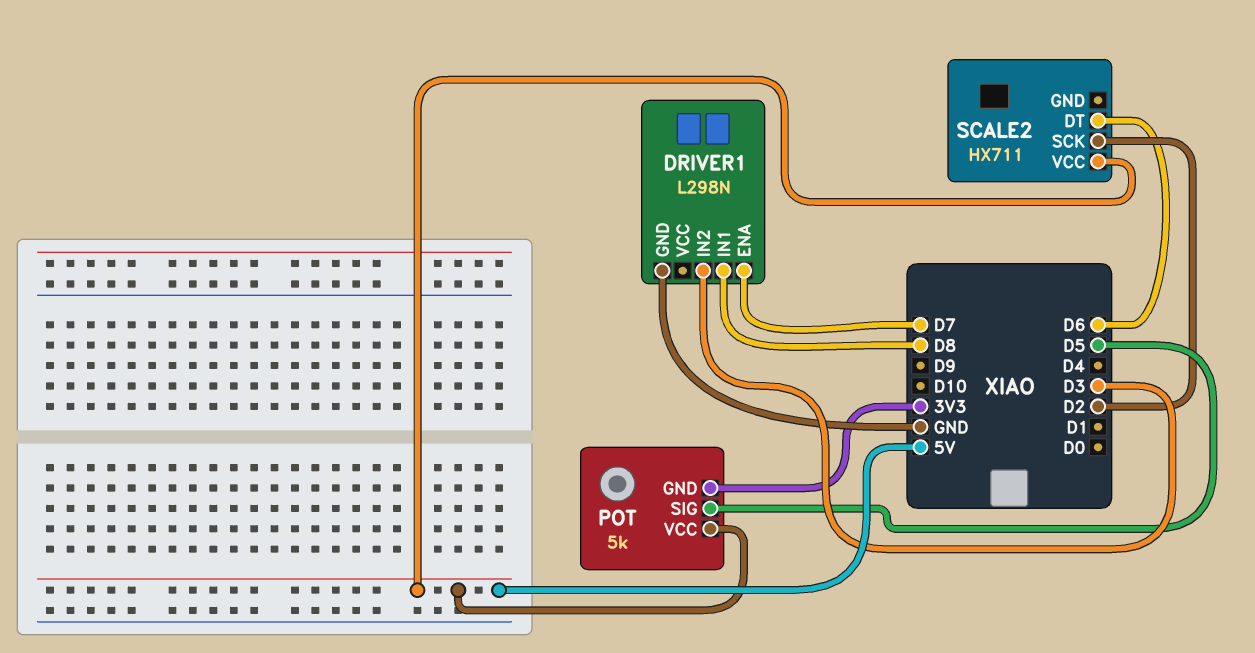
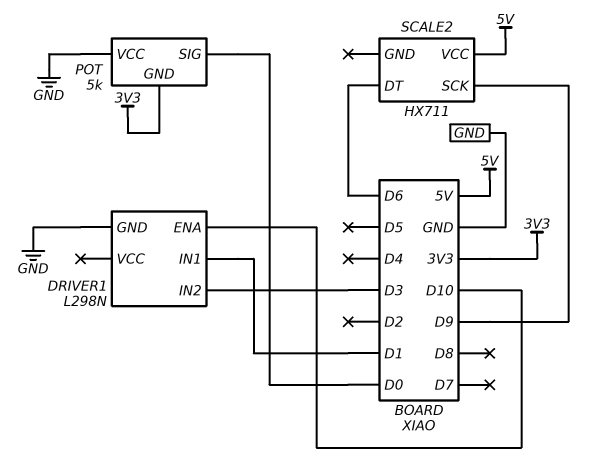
DRIVER1 pin ENA: D7 -> D10
DRIVER1 pin IN1: D8 -> D1
POT pin SIG: D5 -> D0
POT pin VCC: 5V -> GND
SCALE2 pin SCK: D2 -> D9

